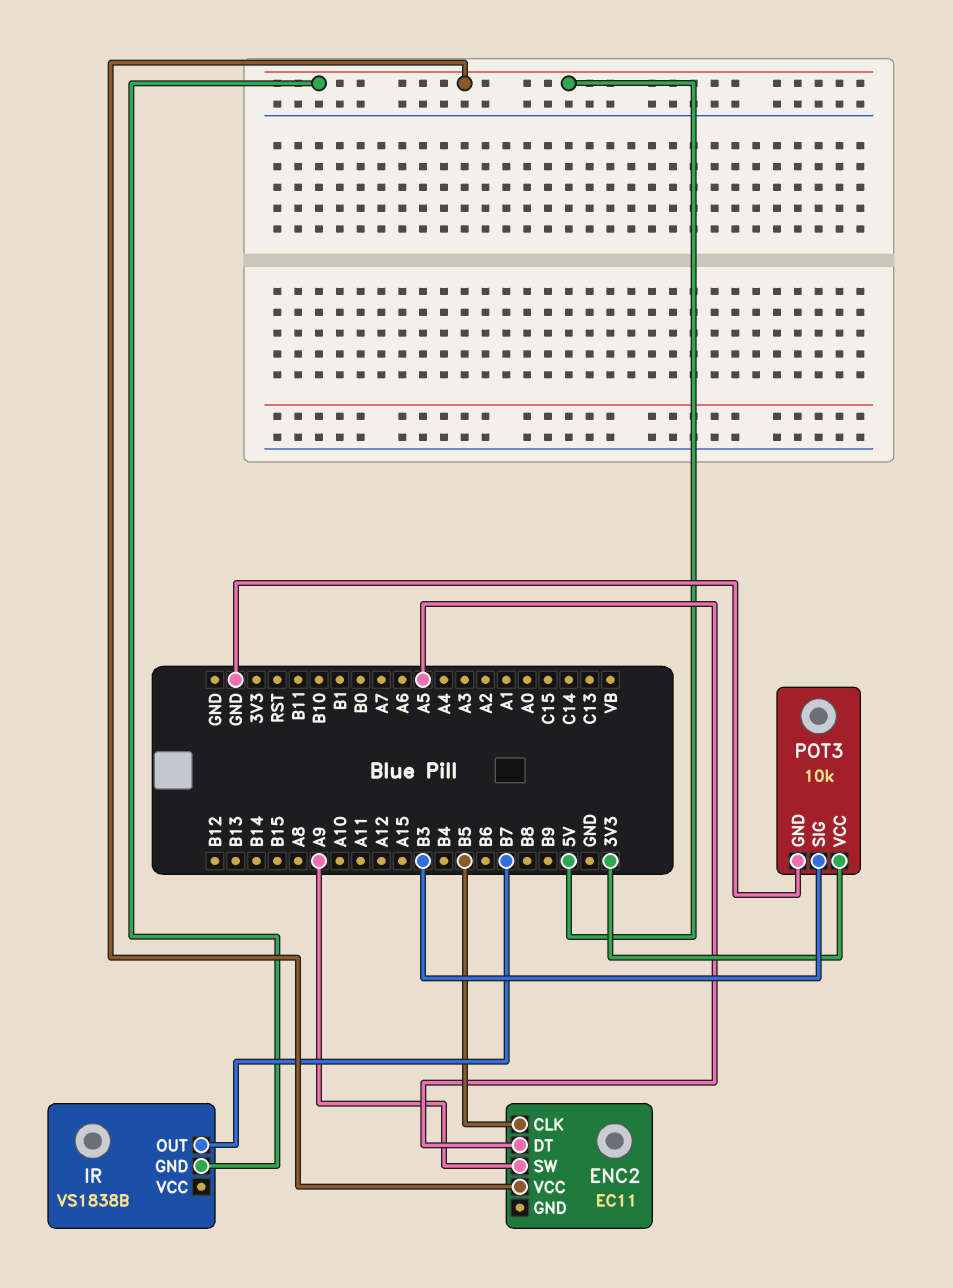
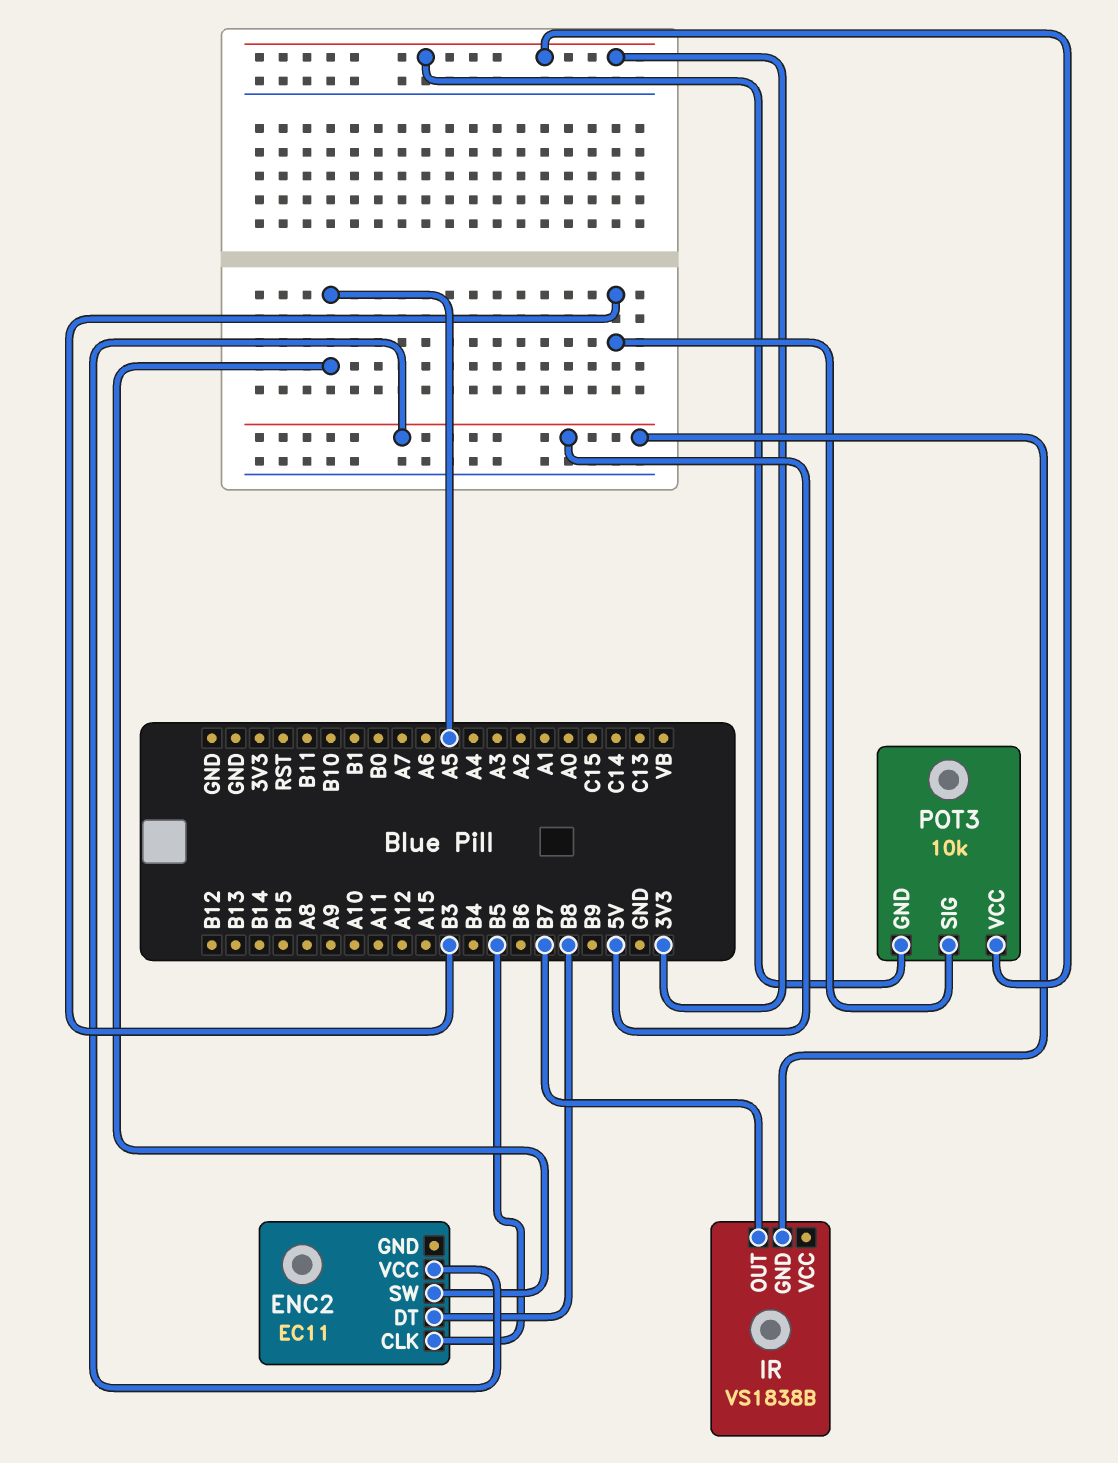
ENC2 pin DT: A5 -> B8
ENC2 pin SW: A9 -> A5
POT3 pin GND: GND -> 3V3

